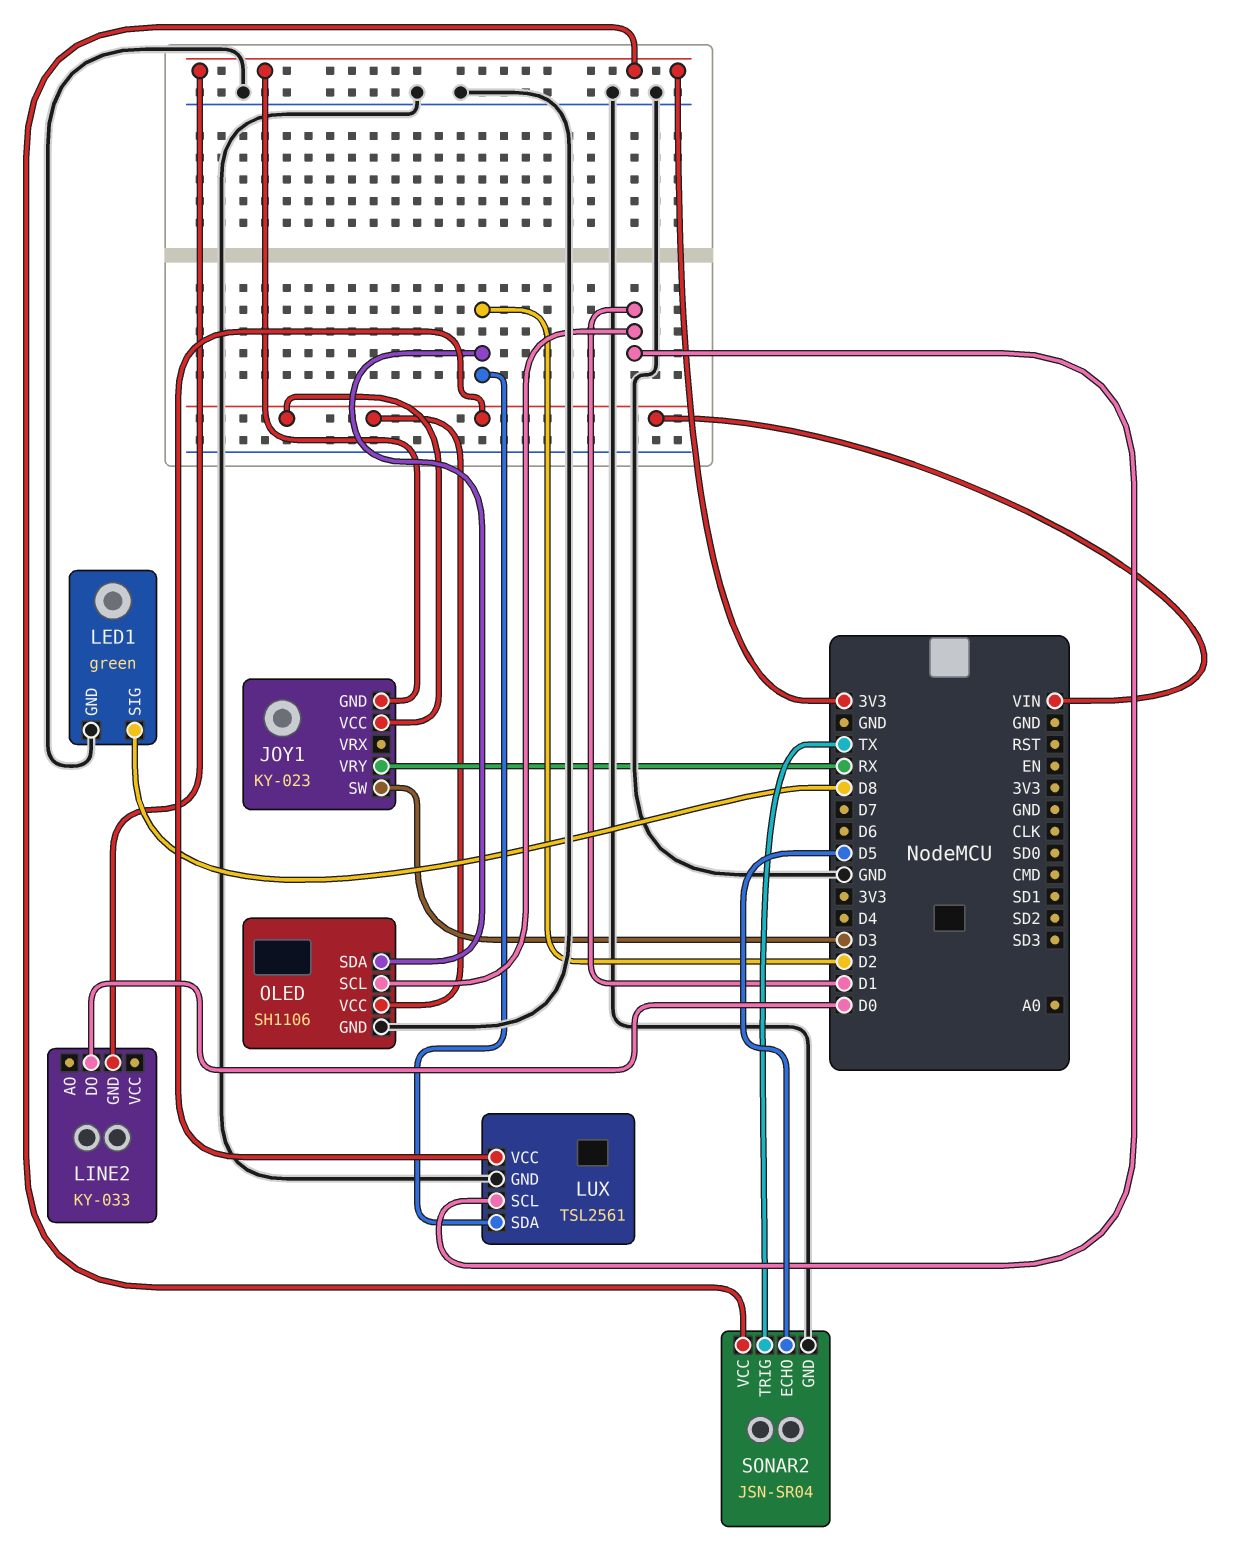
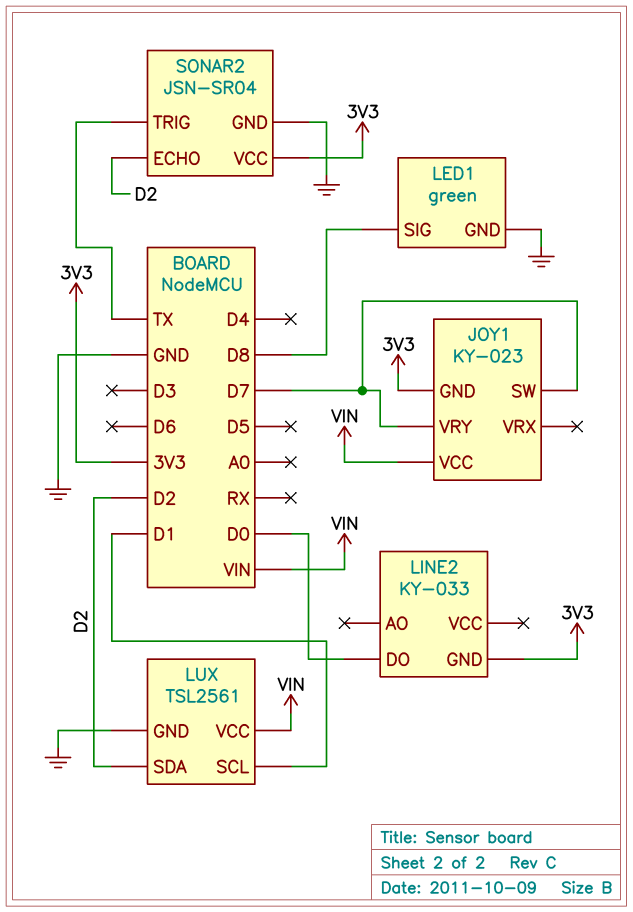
JOY1 pin SW: D3 -> D7
JOY1 pin VRY: RX -> D7
OLED: SH1106 -> none
OLED pin GND: GND -> none
OLED pin SCL: D1 -> none
OLED pin SDA: D2 -> none
OLED pin VCC: VIN -> none
SONAR2 pin ECHO: D5 -> D2

